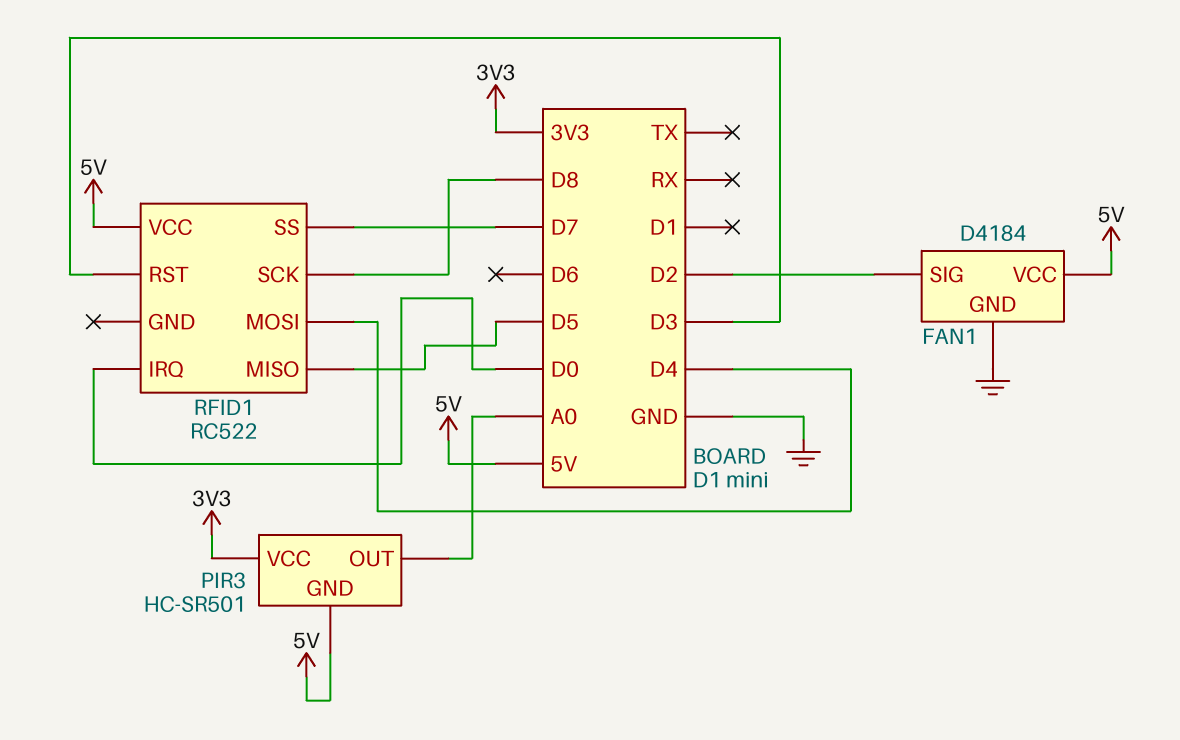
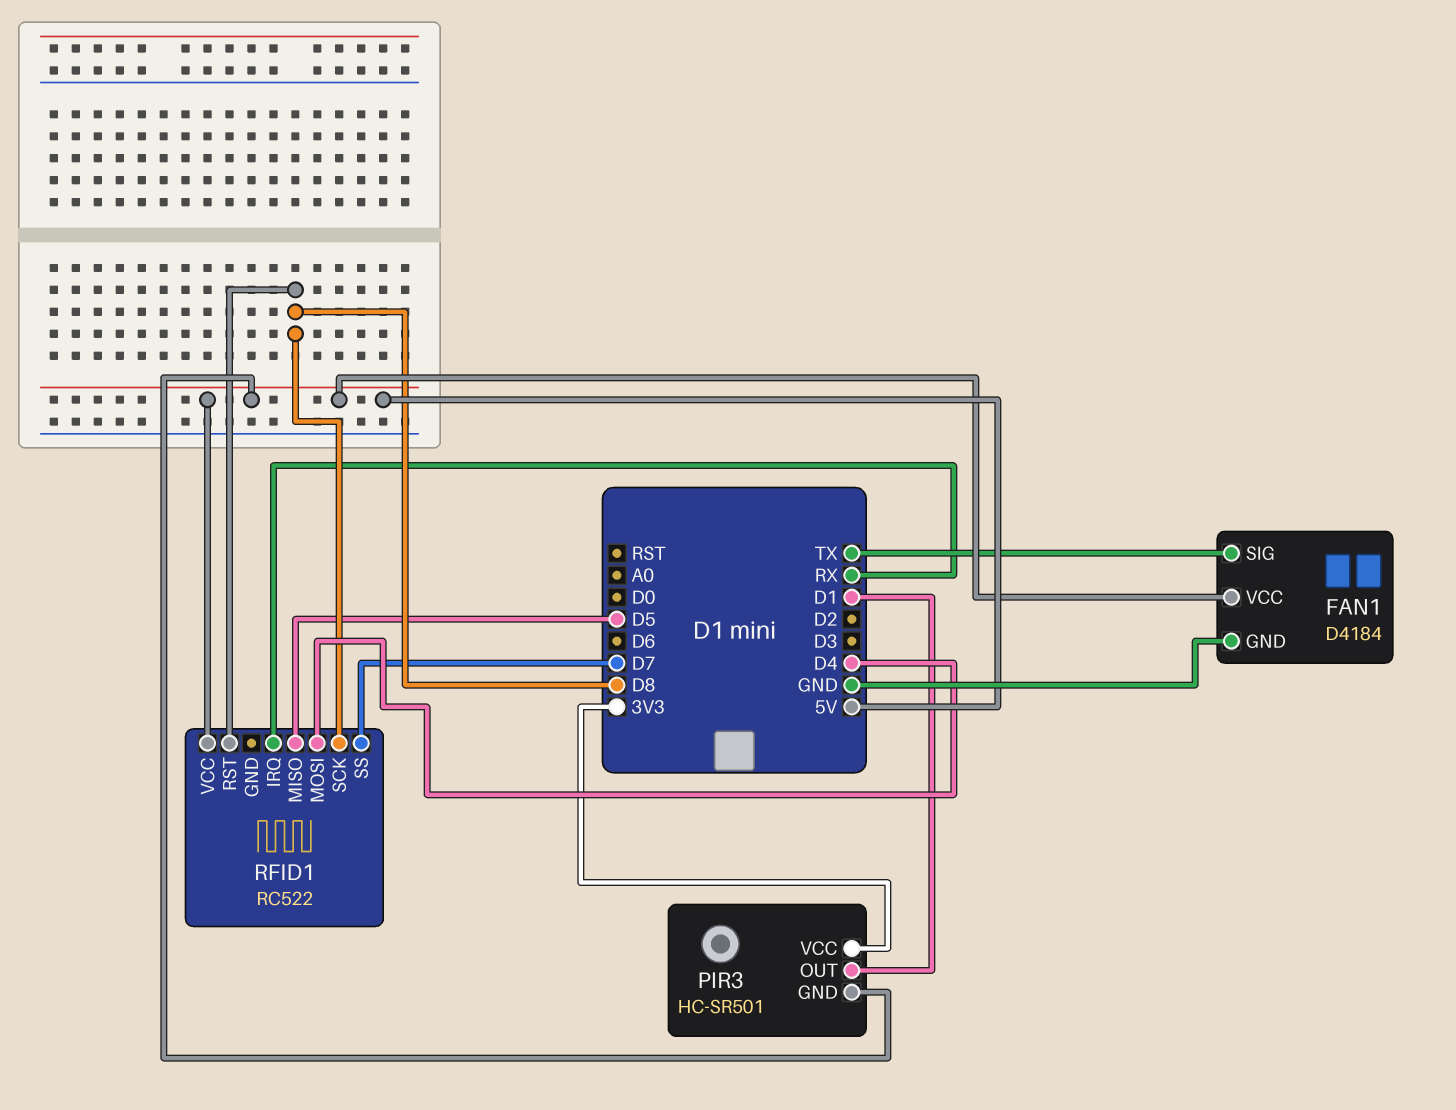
FAN1 pin SIG: D2 -> TX
PIR3 pin OUT: A0 -> D1
RFID1 pin IRQ: D0 -> RX
RFID1 pin RST: D3 -> D8

